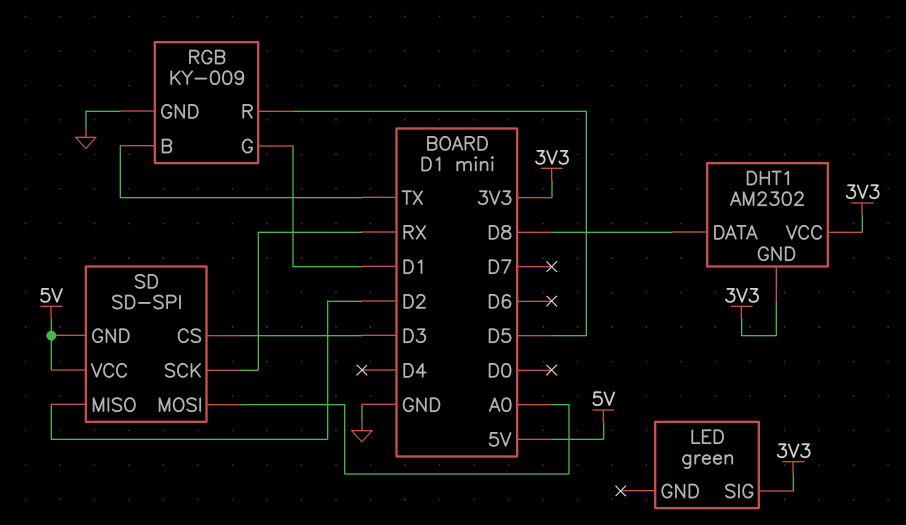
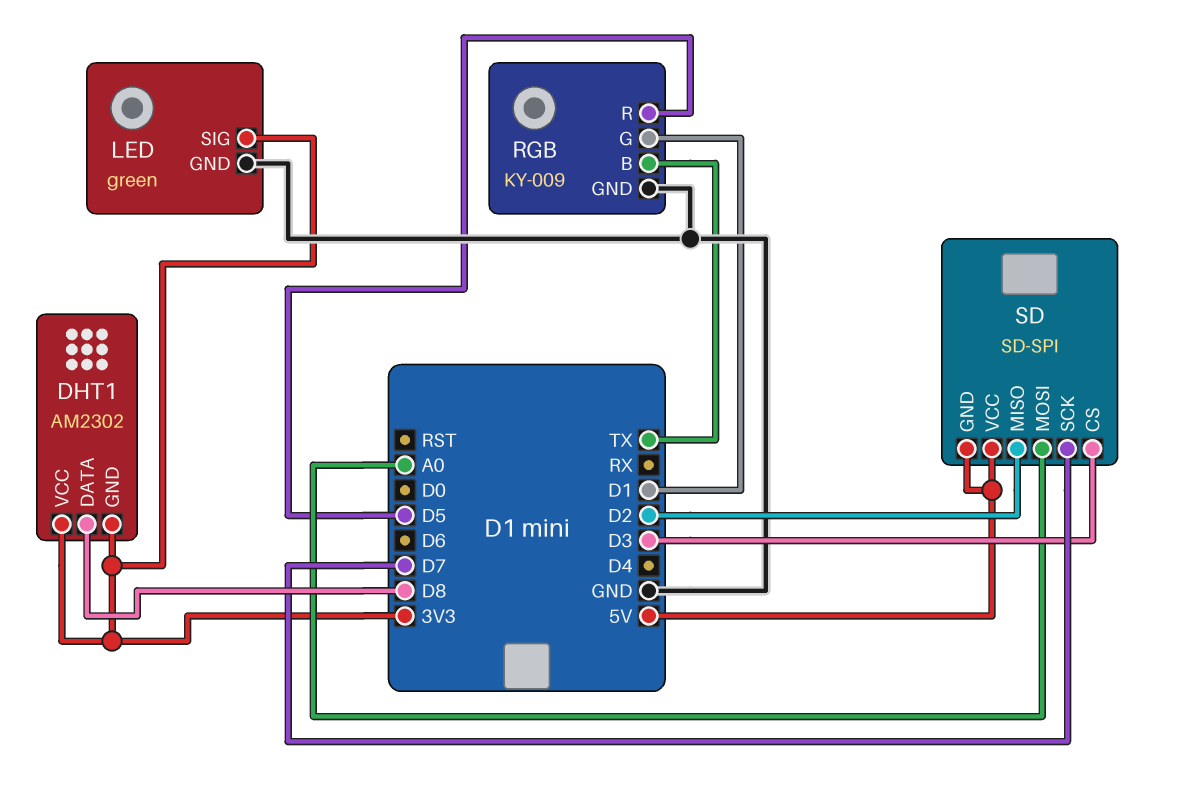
LED pin GND: none -> GND
SD pin SCK: RX -> D7

